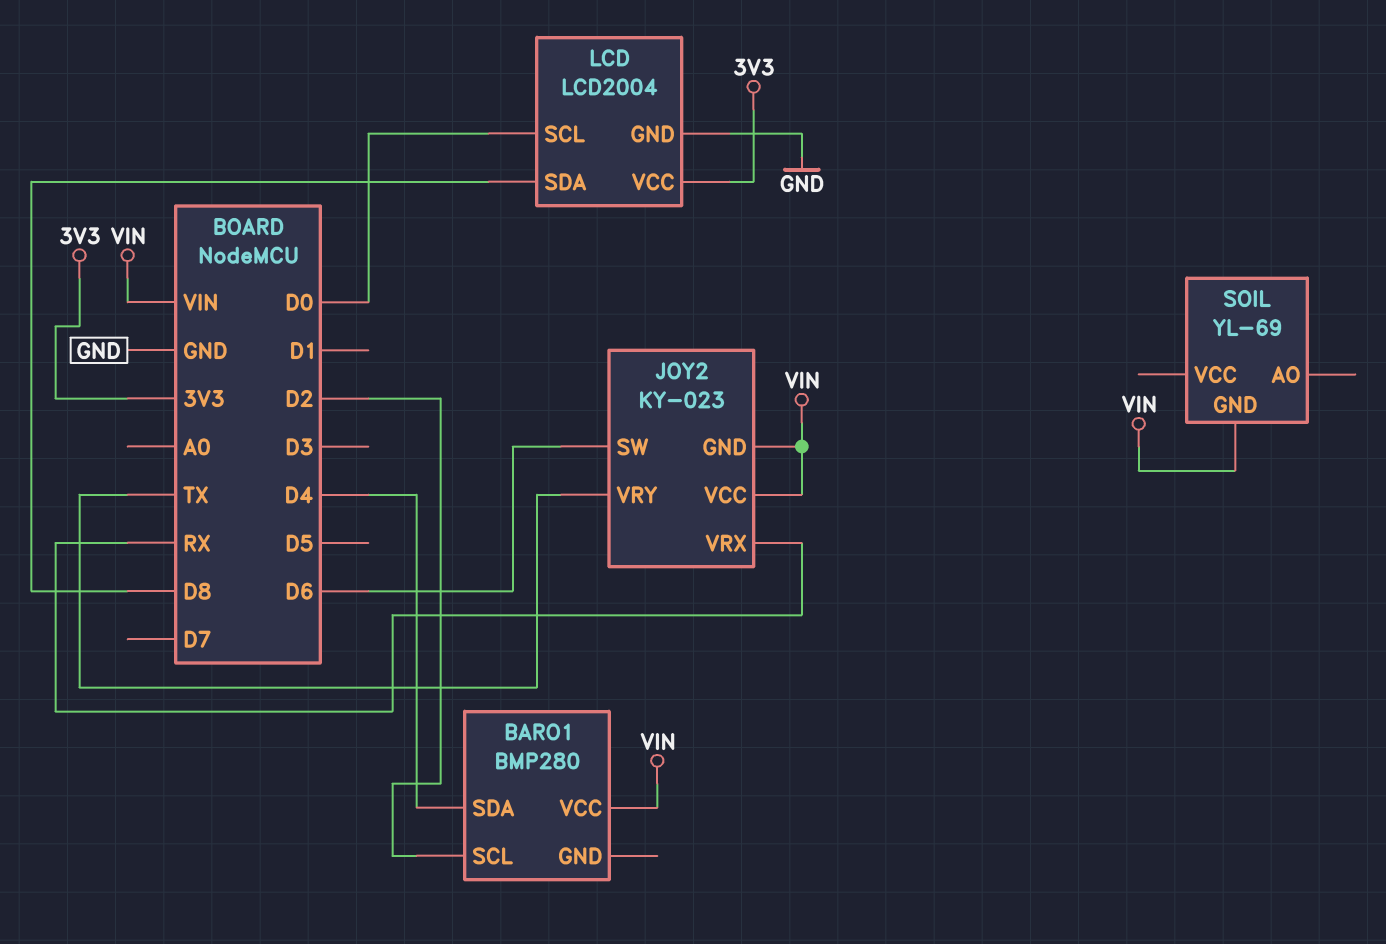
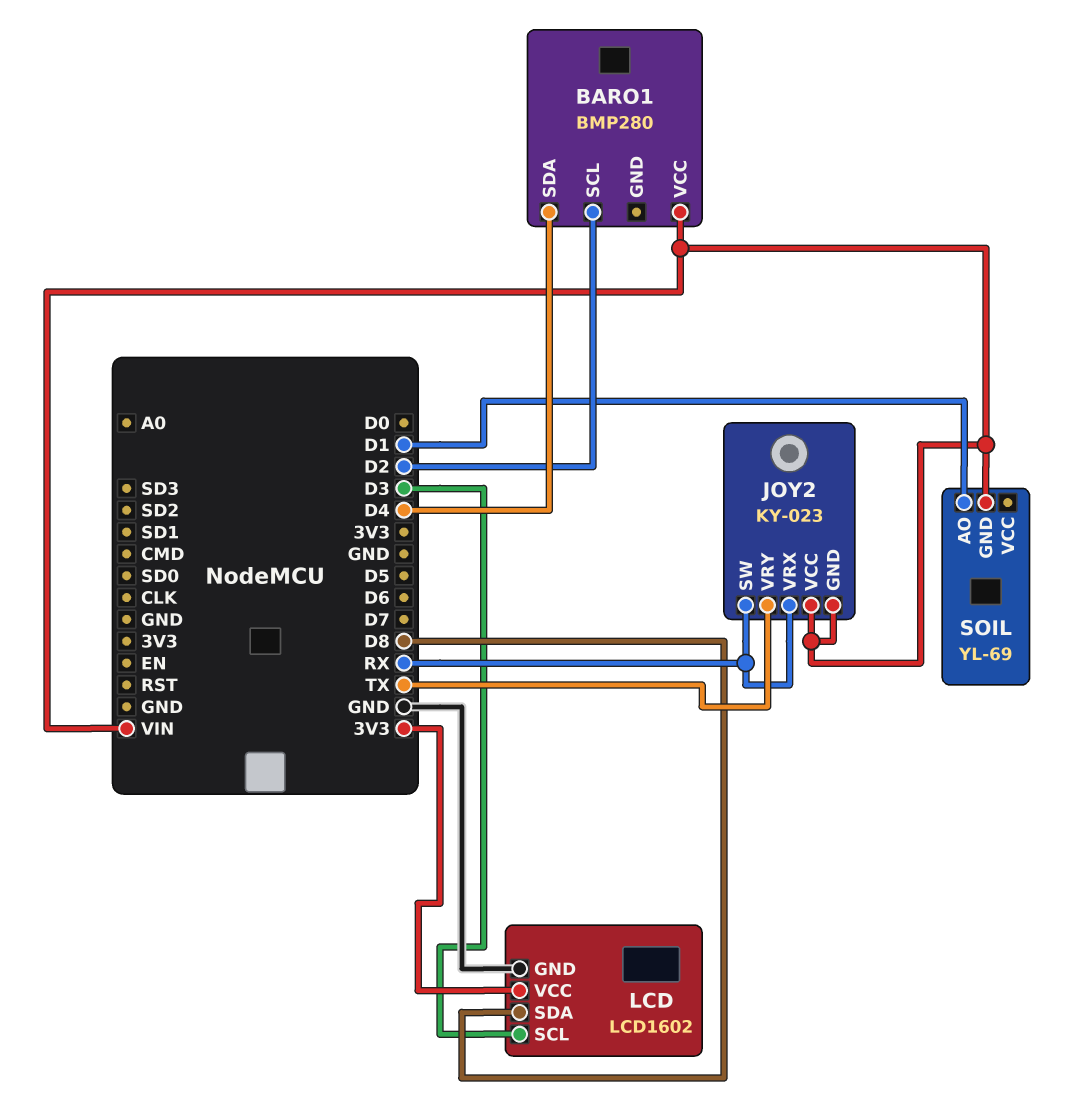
JOY2 pin SW: D6 -> RX
LCD: LCD2004 -> LCD1602
LCD pin SCL: D0 -> D3
SOIL pin AO: none -> D1

